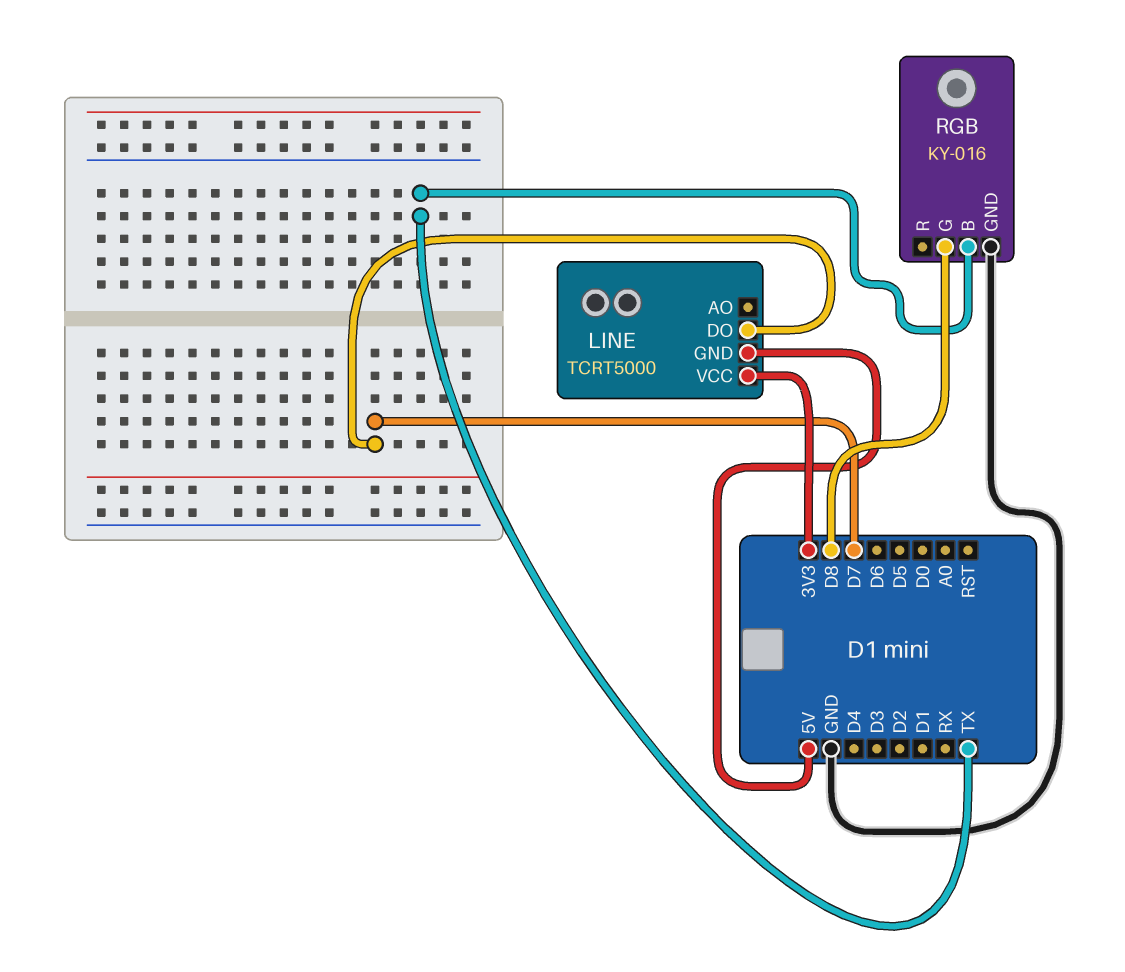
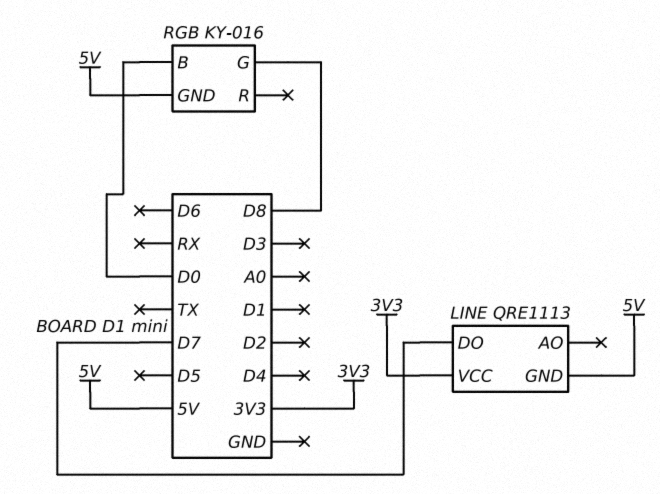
LINE: TCRT5000 -> QRE1113
RGB pin B: TX -> D0
RGB pin GND: GND -> 5V

